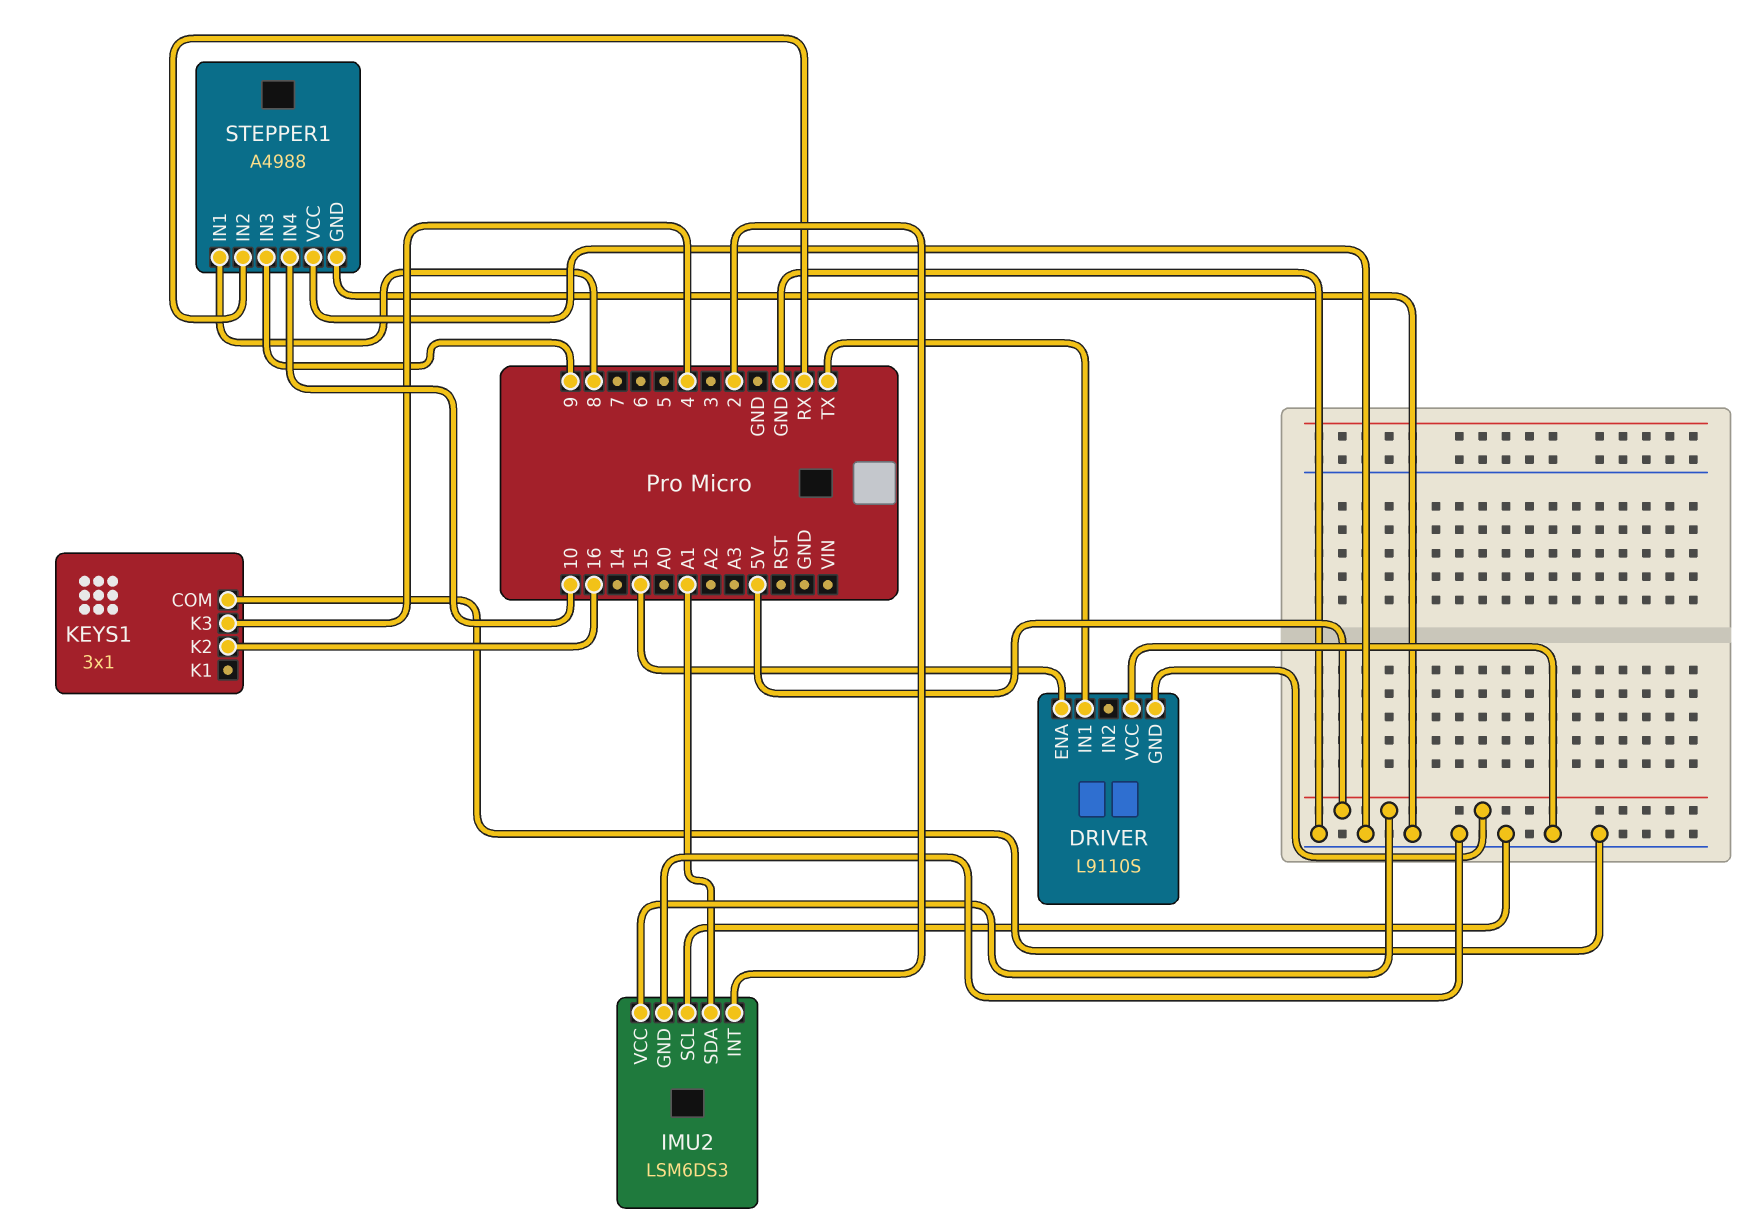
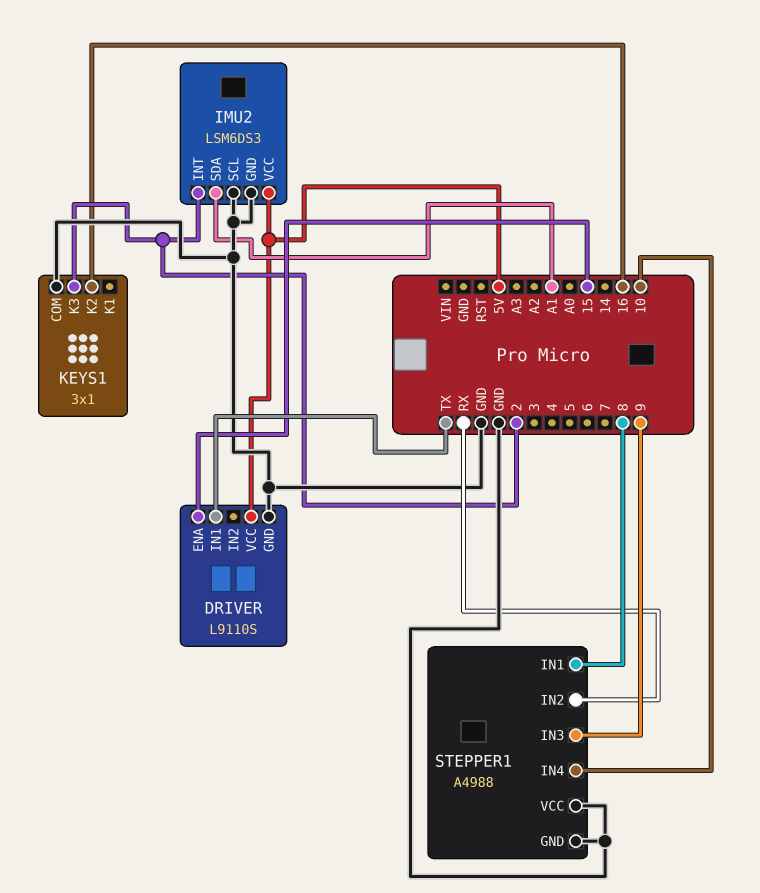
DRIVER pin GND: 5V -> GND
DRIVER pin VCC: GND -> 5V
KEYS1 pin K3: 4 -> 2

